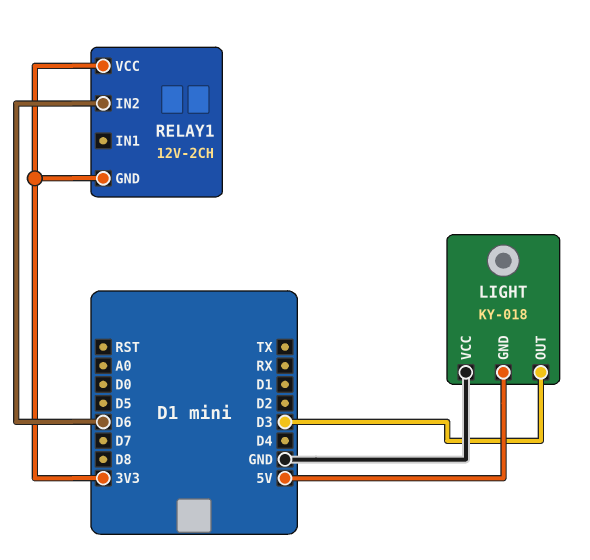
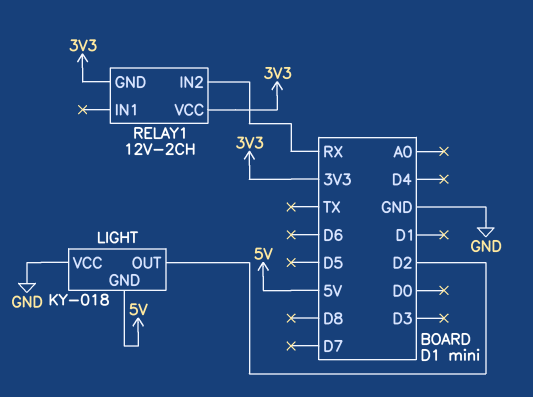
LIGHT pin OUT: D3 -> D2
RELAY1 pin IN2: D6 -> RX

